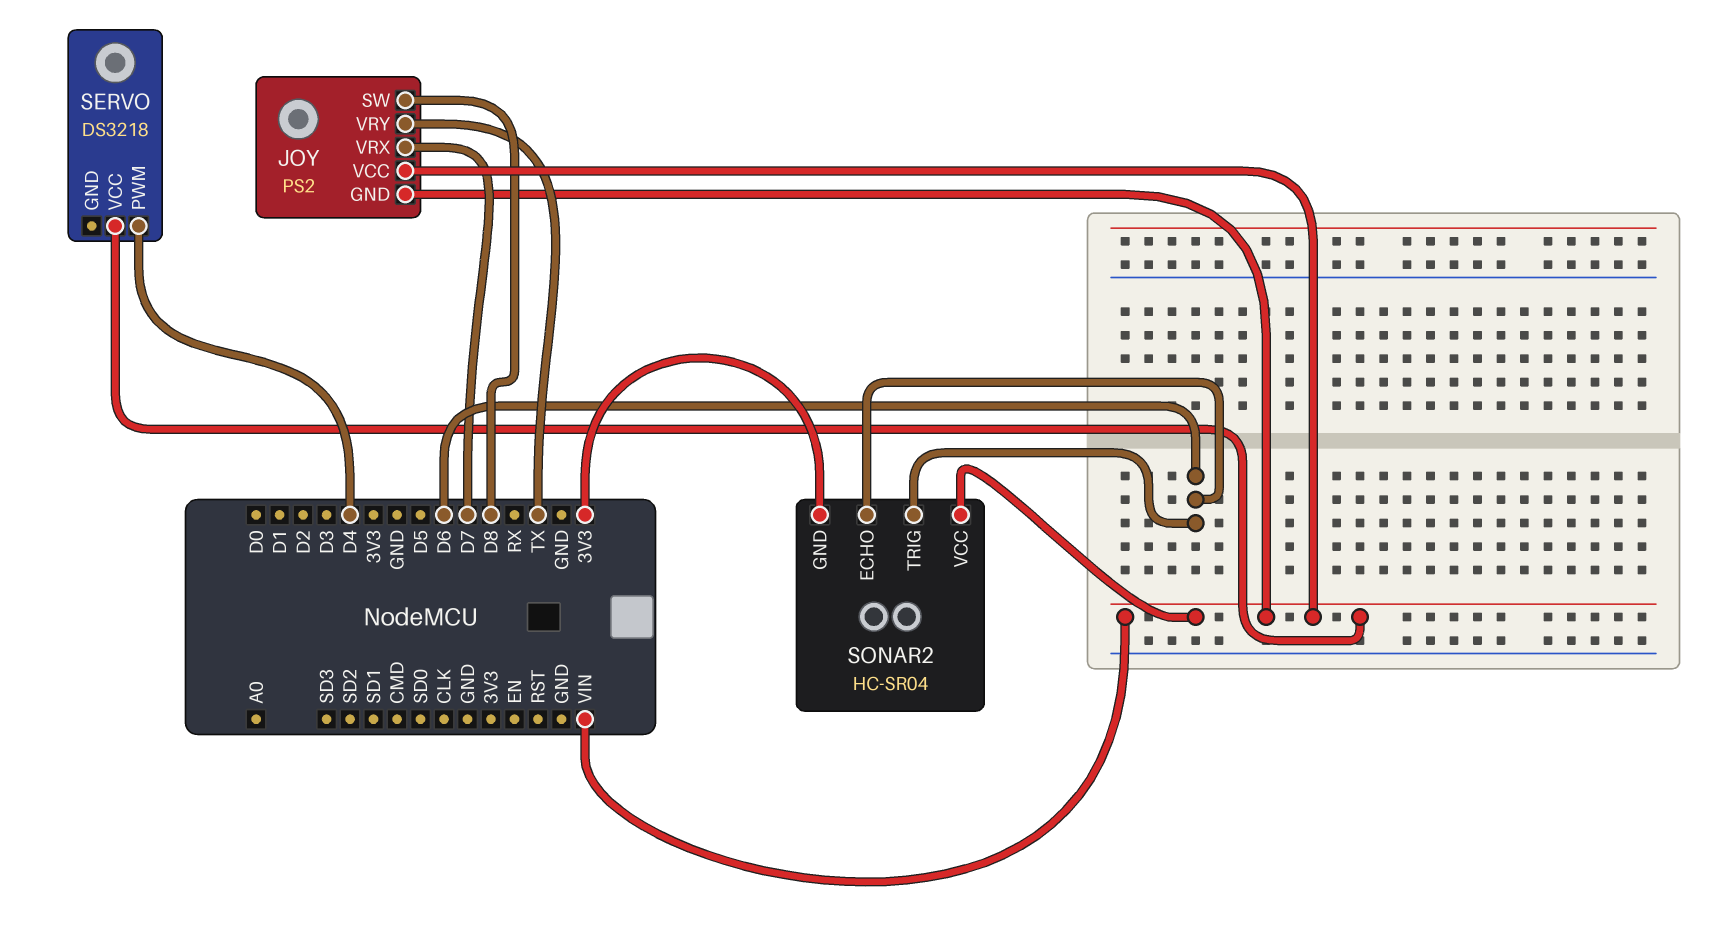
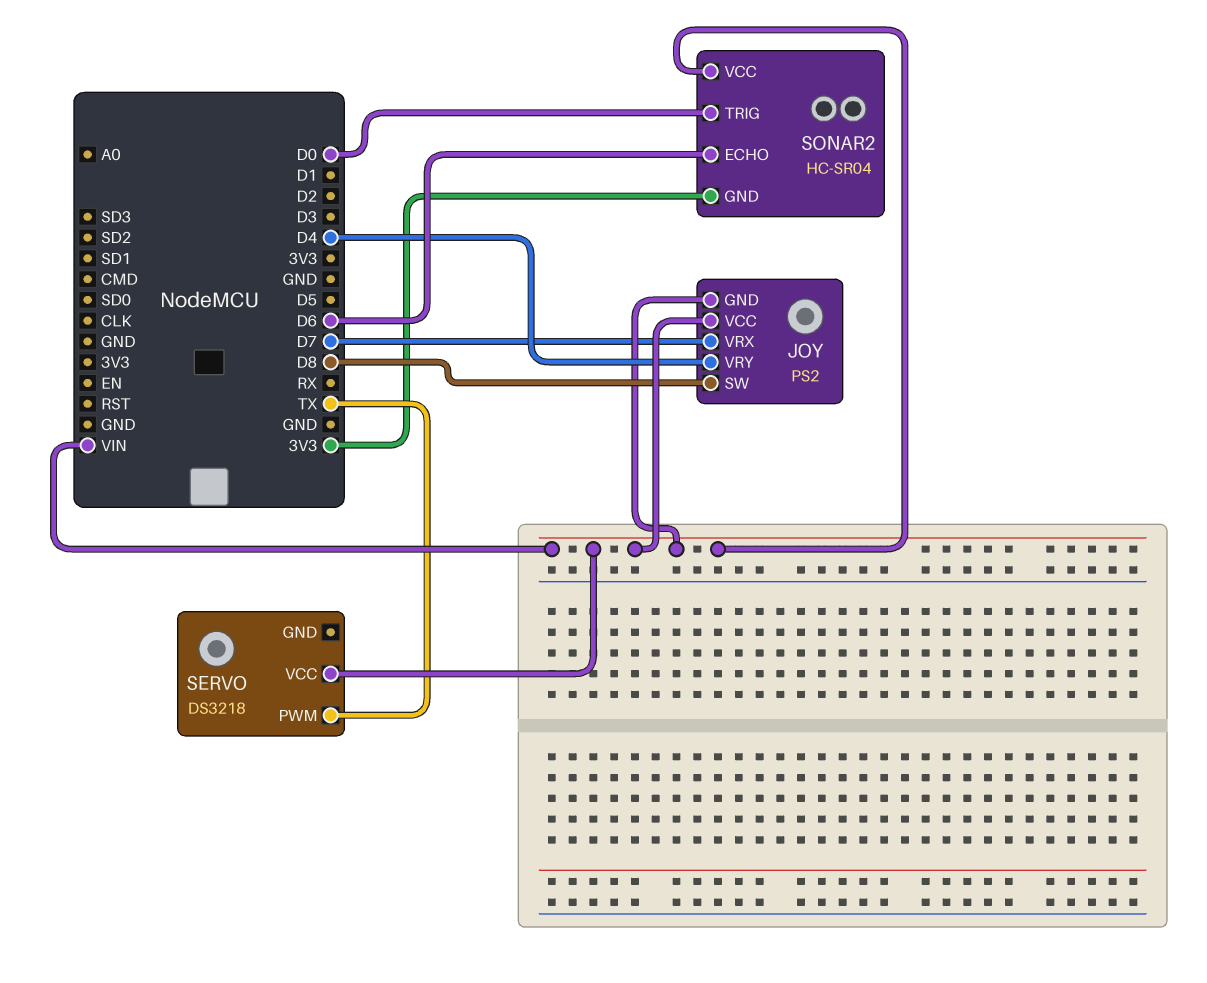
JOY pin VRY: TX -> D4
SERVO pin PWM: D4 -> TX
SONAR2 pin TRIG: D6 -> D0

